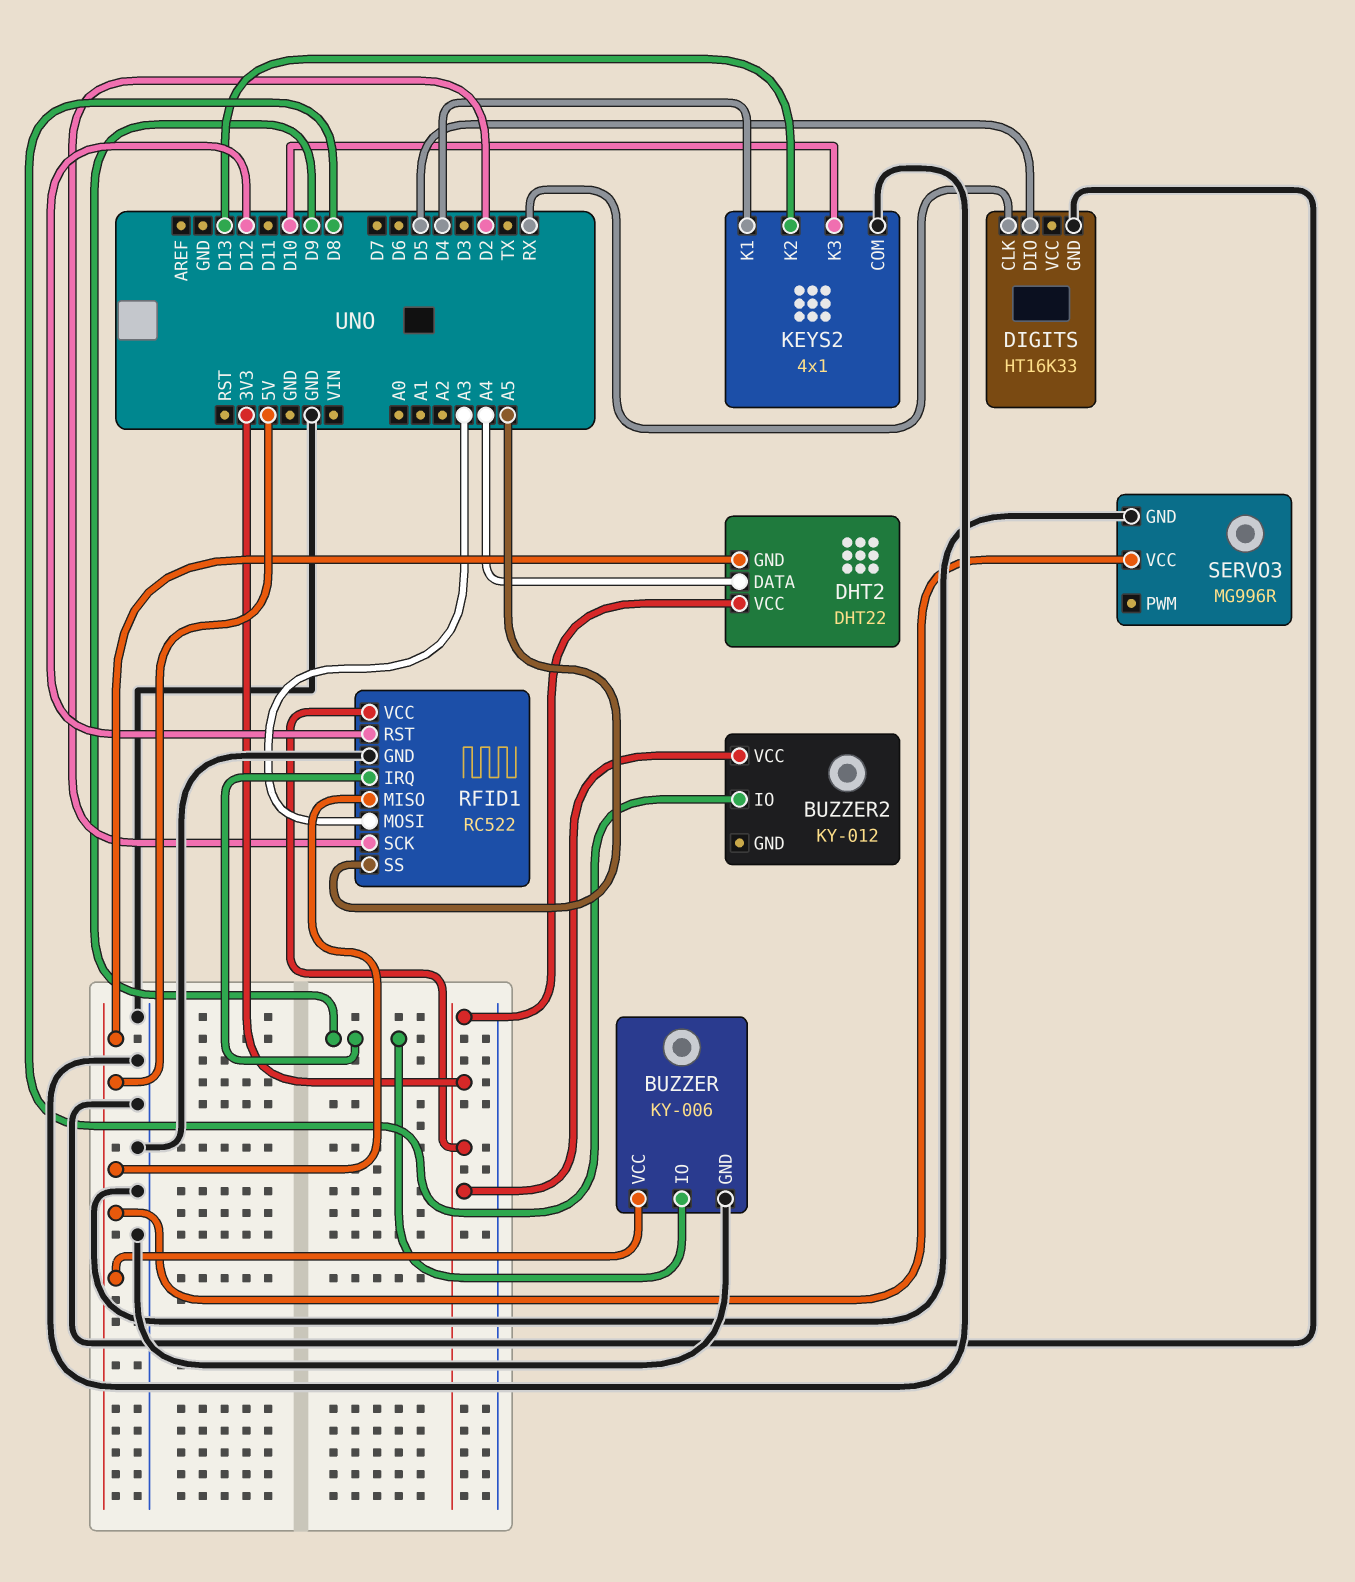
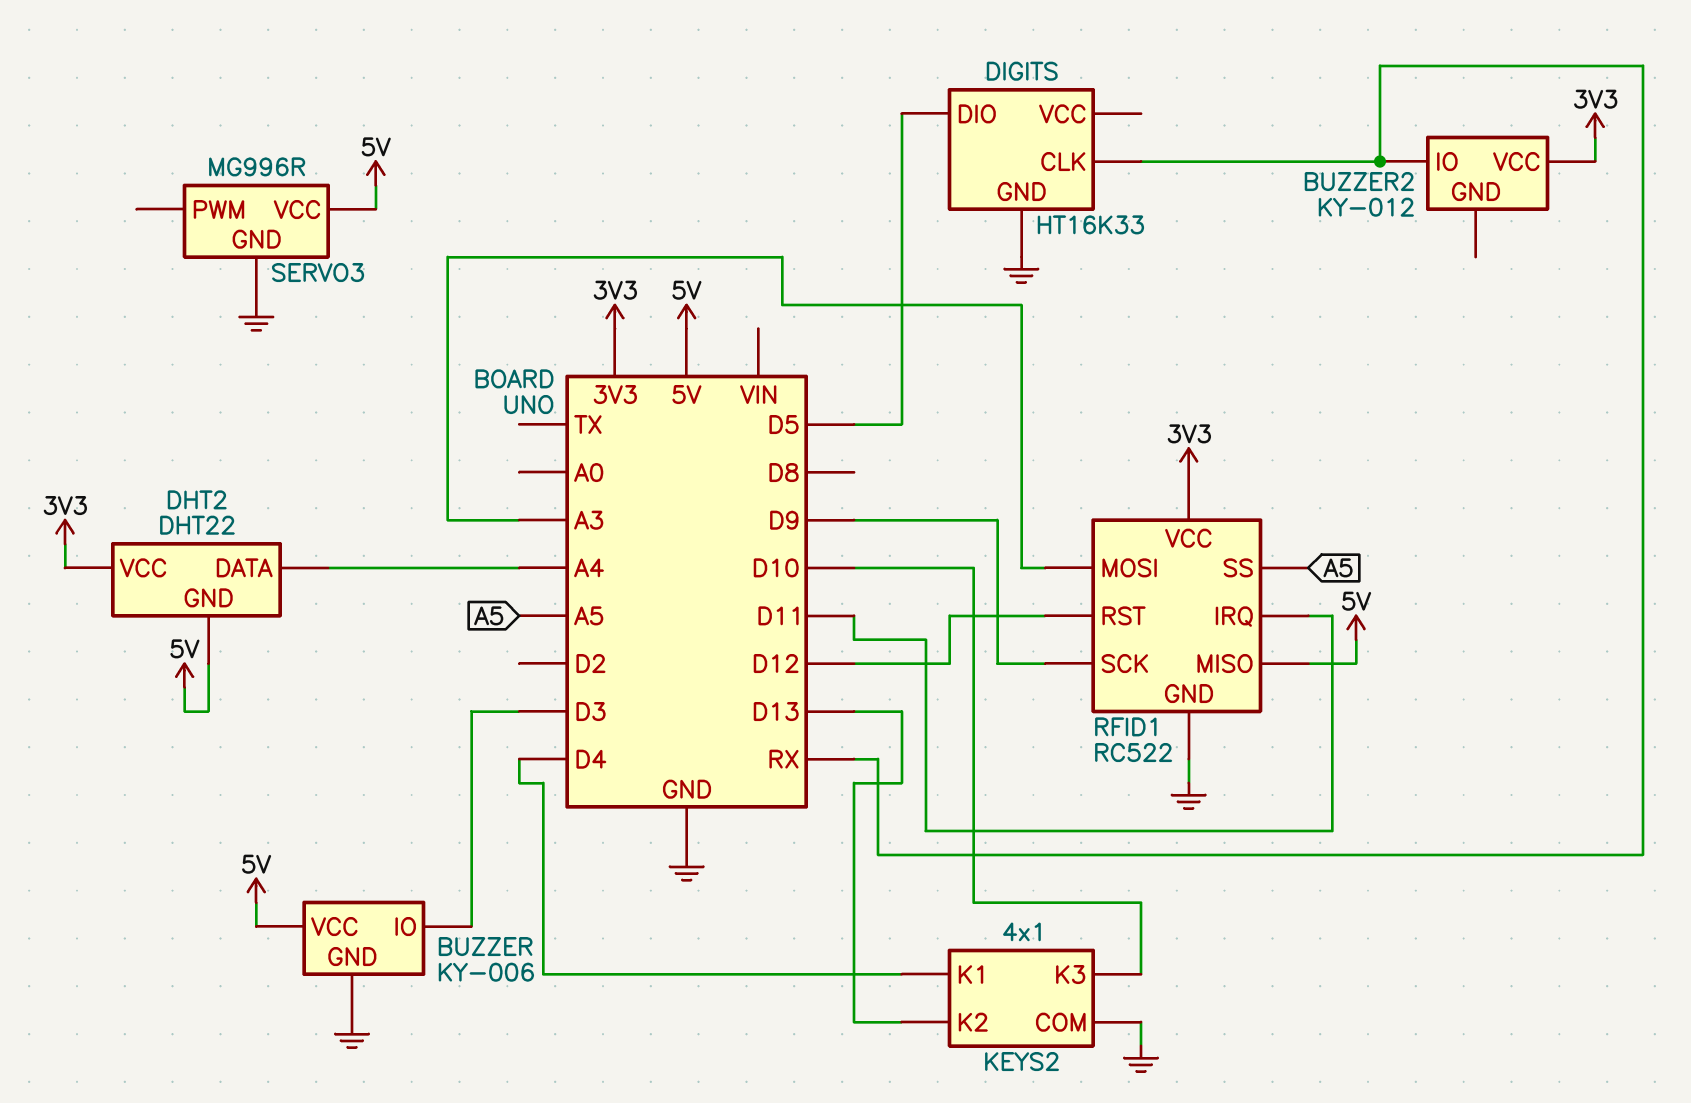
BUZZER pin IO: D9 -> D3
BUZZER2 pin IO: D8 -> RX
RFID1 pin IRQ: D9 -> D11
RFID1 pin SCK: D2 -> D9

